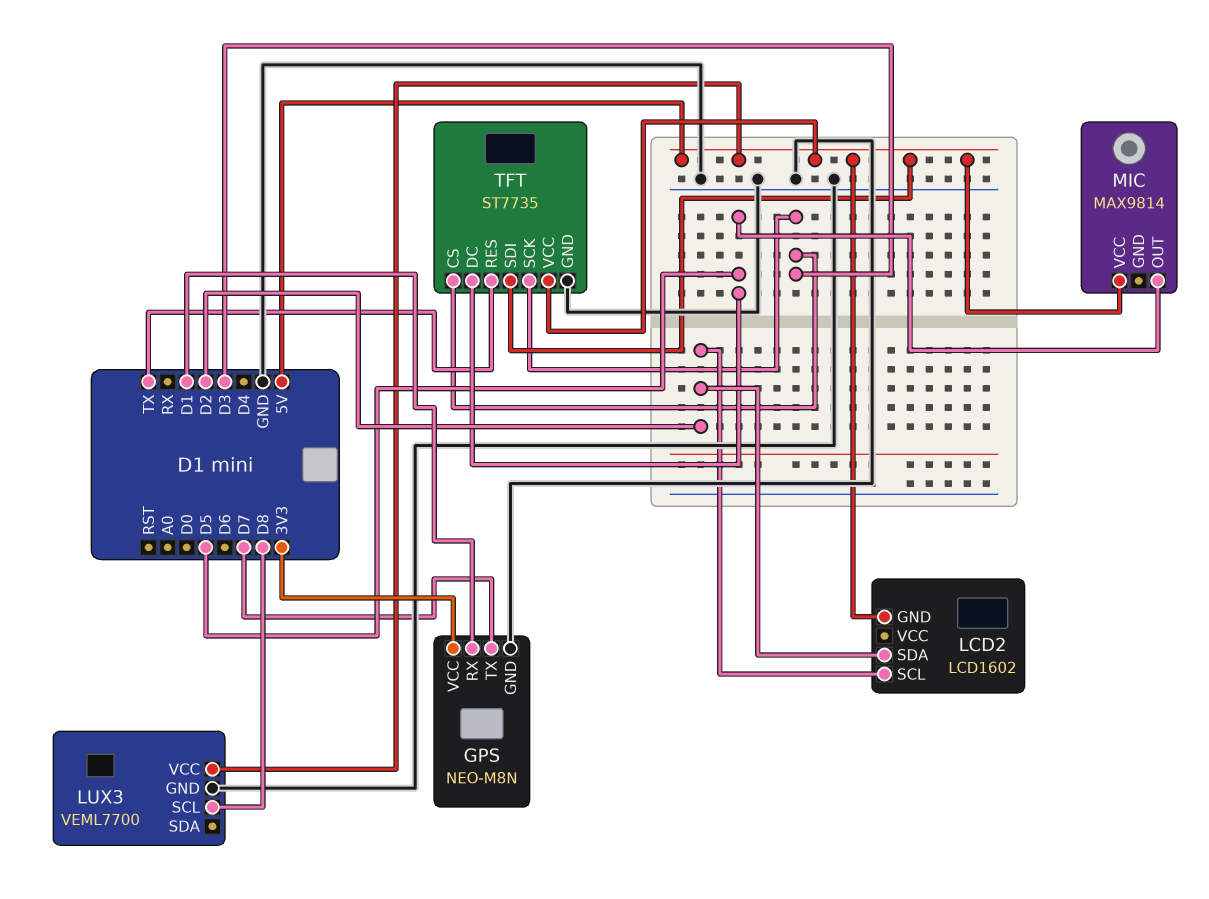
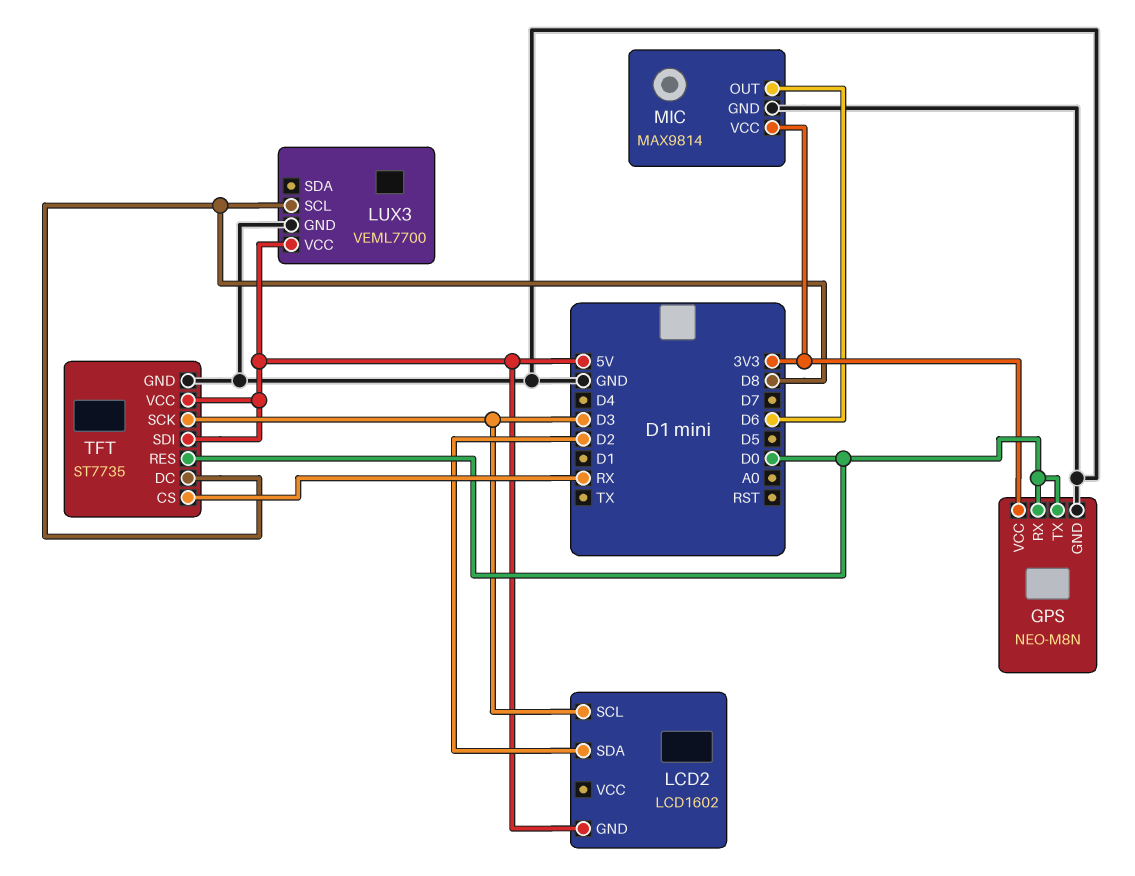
GPS pin RX: D1 -> D0
GPS pin TX: D7 -> D0
LCD2 pin SCL: D2 -> D3
MIC pin GND: none -> GND
MIC pin OUT: D5 -> D6
MIC pin VCC: 5V -> 3V3
TFT pin CS: D3 -> RX
TFT pin DC: D5 -> D8
TFT pin RES: TX -> D0

